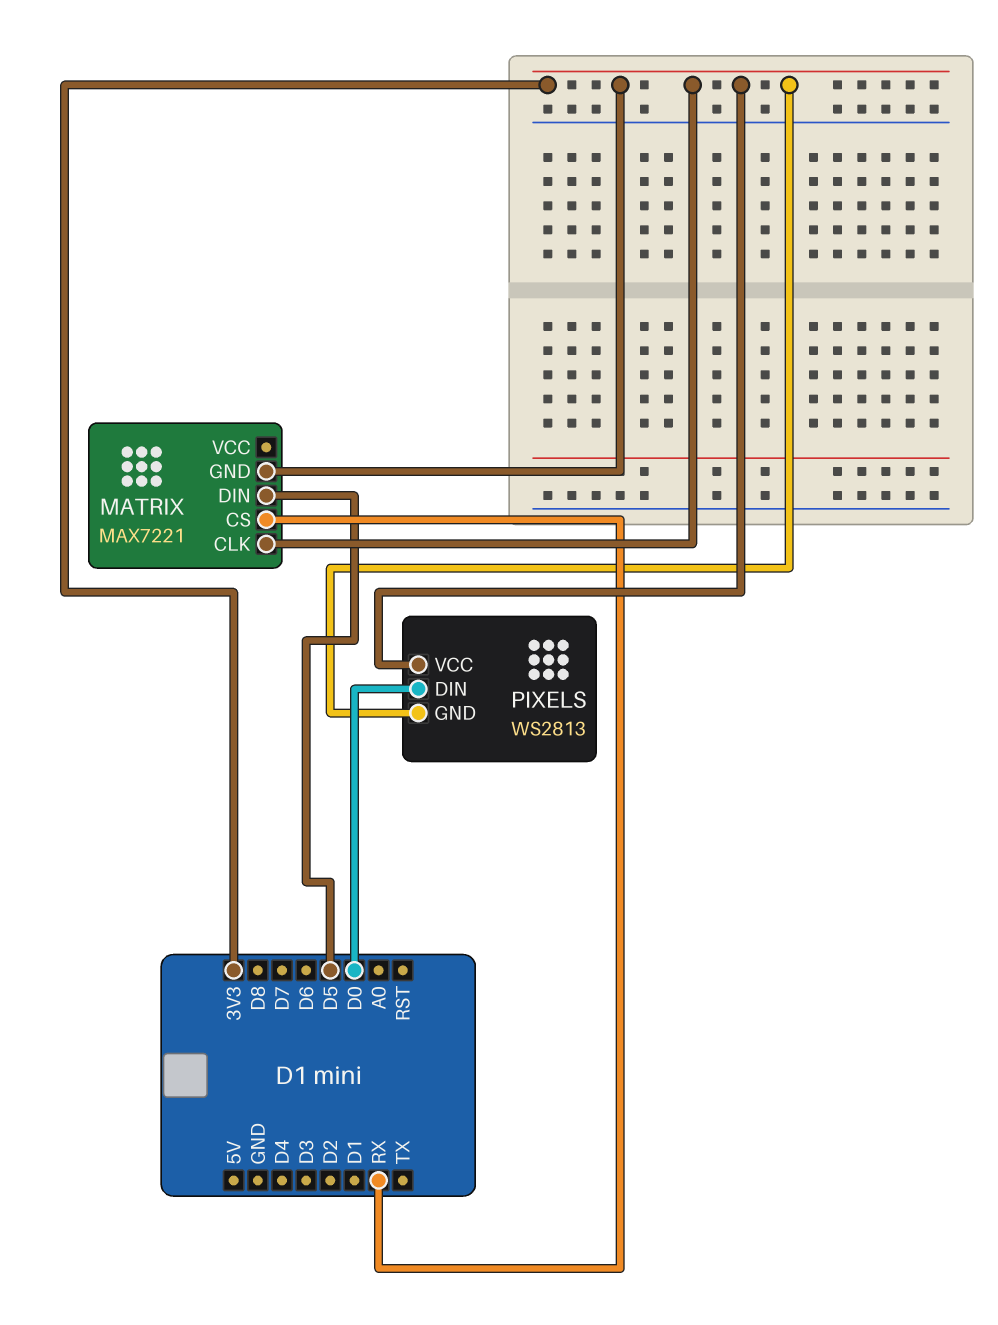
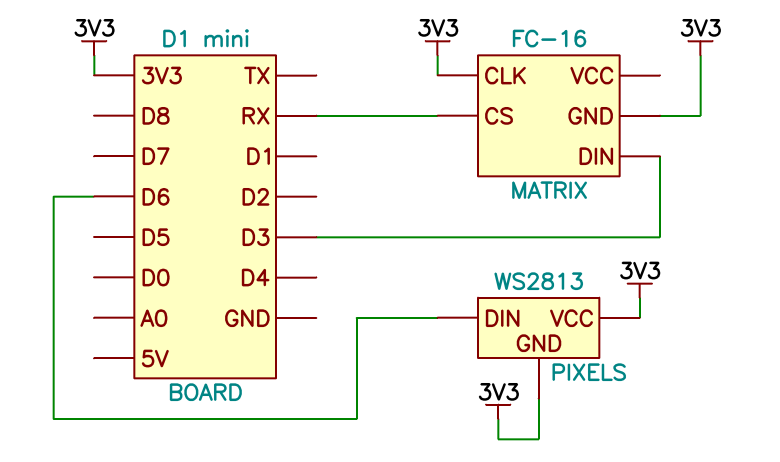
MATRIX: MAX7221 -> FC-16
MATRIX pin DIN: D5 -> D3
PIXELS pin DIN: D0 -> D6

